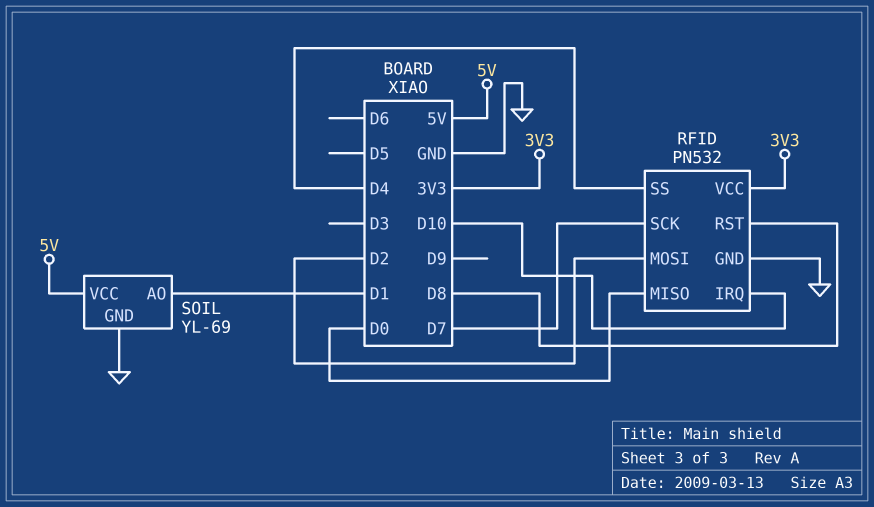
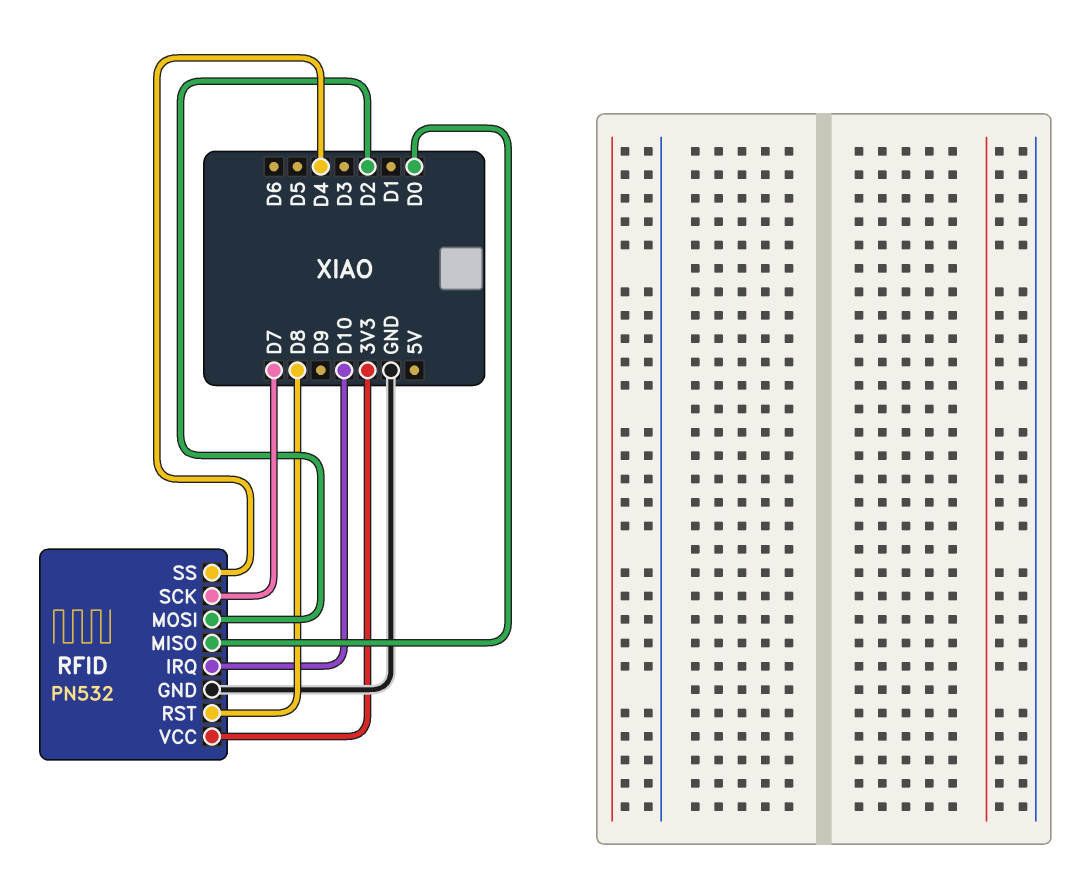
SOIL: YL-69 -> none
SOIL pin AO: D1 -> none
SOIL pin GND: GND -> none
SOIL pin VCC: 5V -> none

